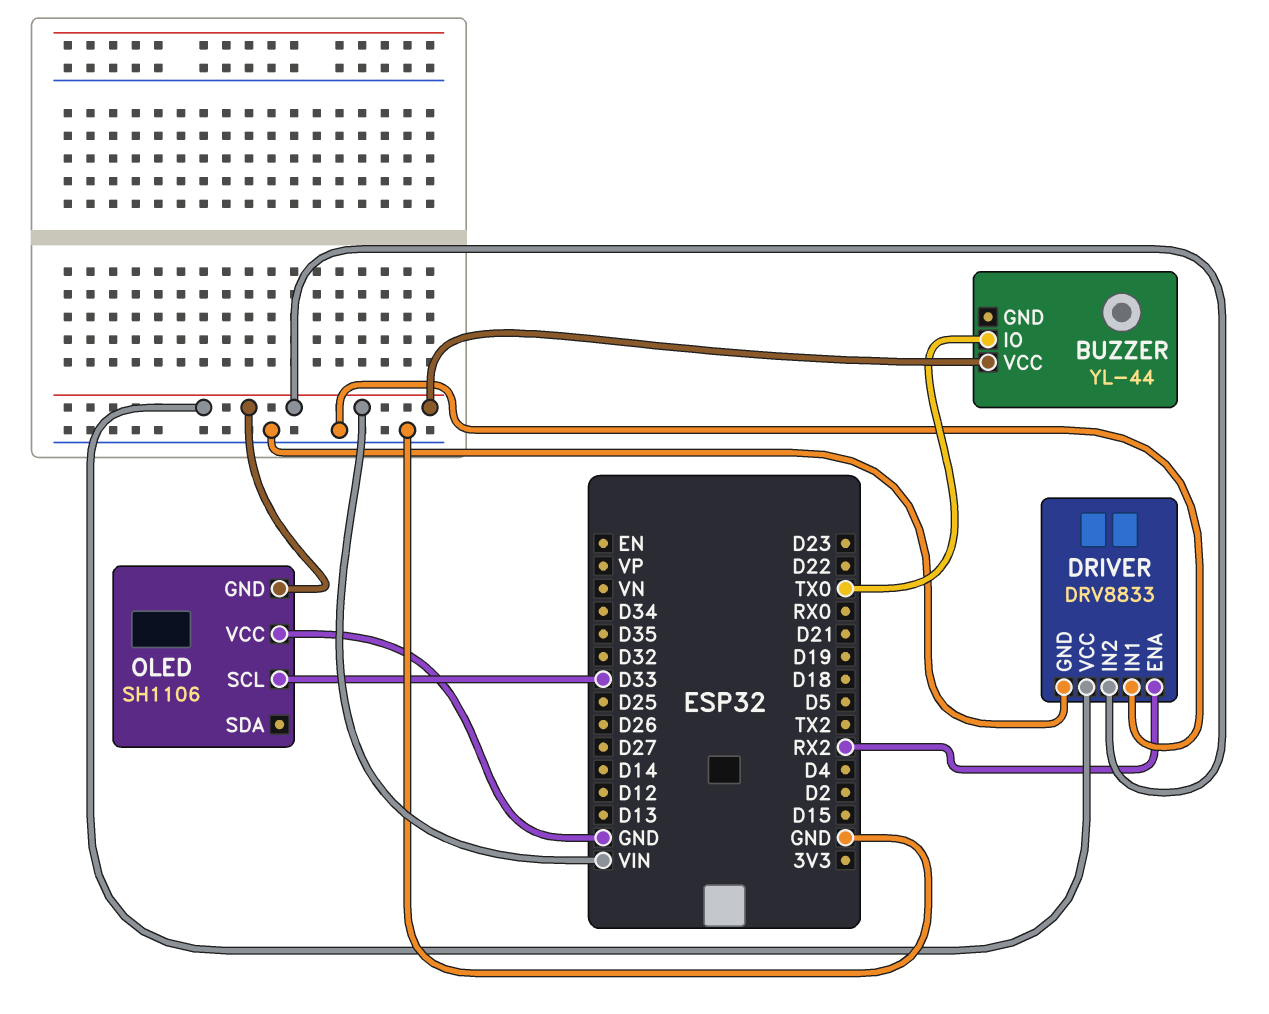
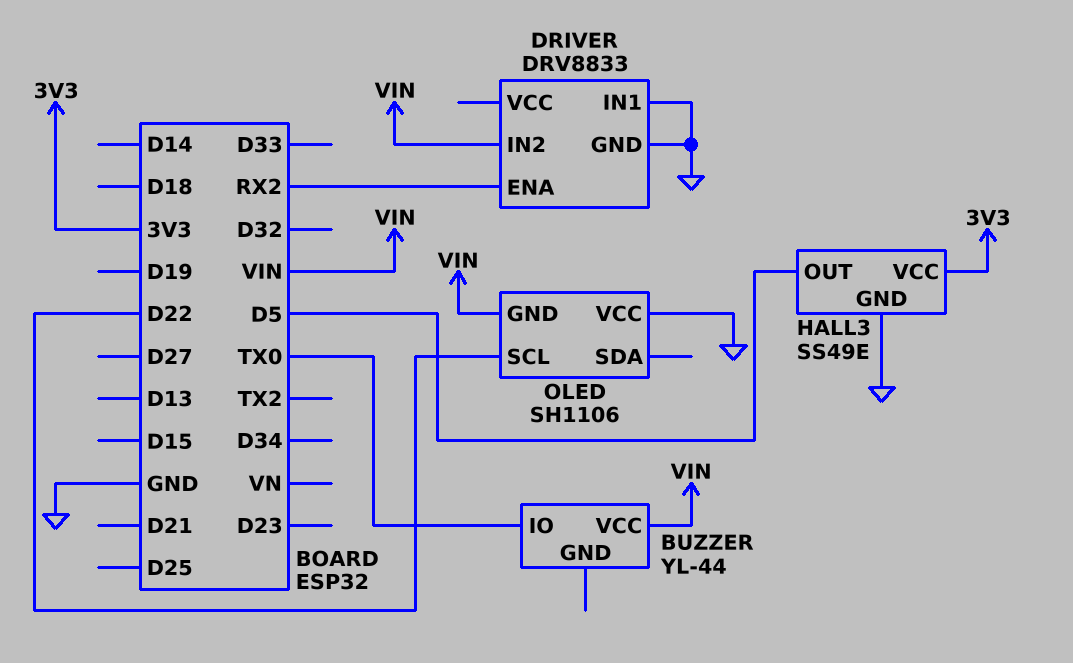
DRIVER pin VCC: VIN -> none
HALL3: none -> SS49E
HALL3 pin GND: none -> GND
HALL3 pin OUT: none -> D5
HALL3 pin VCC: none -> 3V3
OLED pin SCL: D33 -> D22

